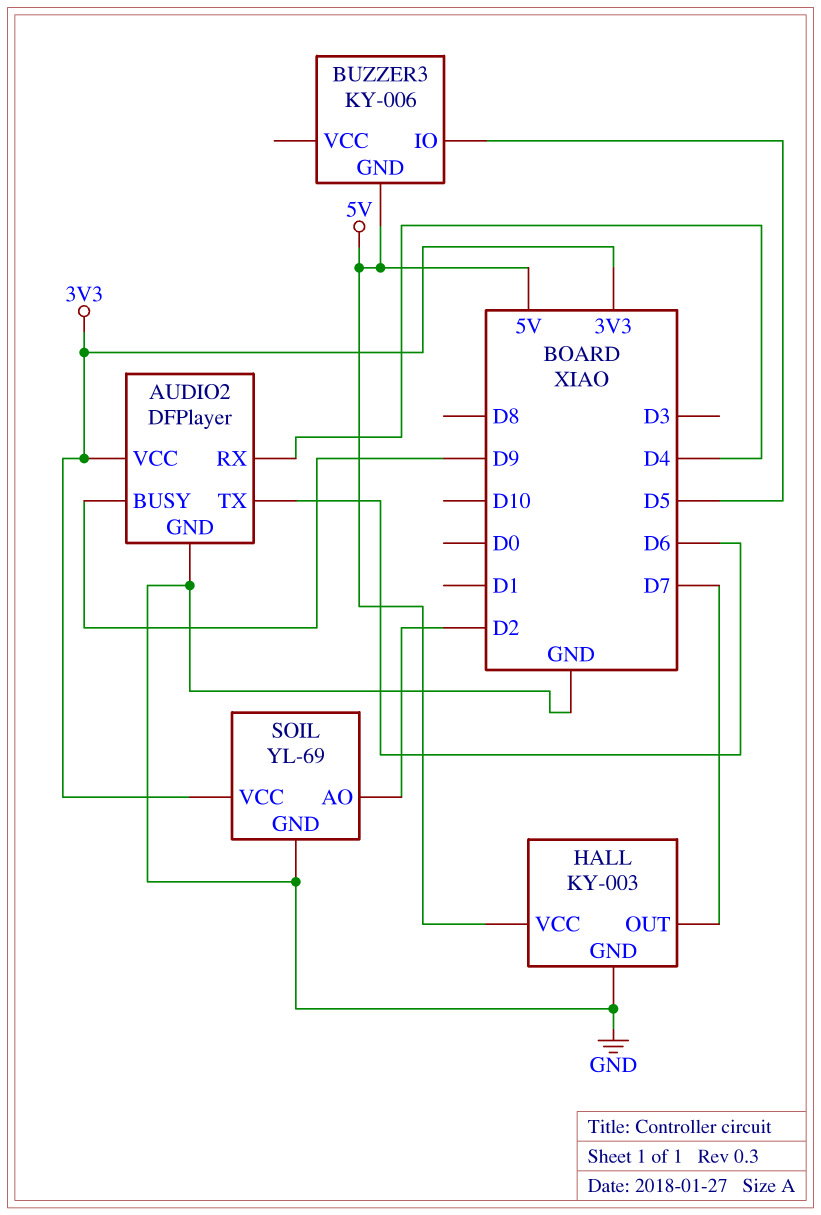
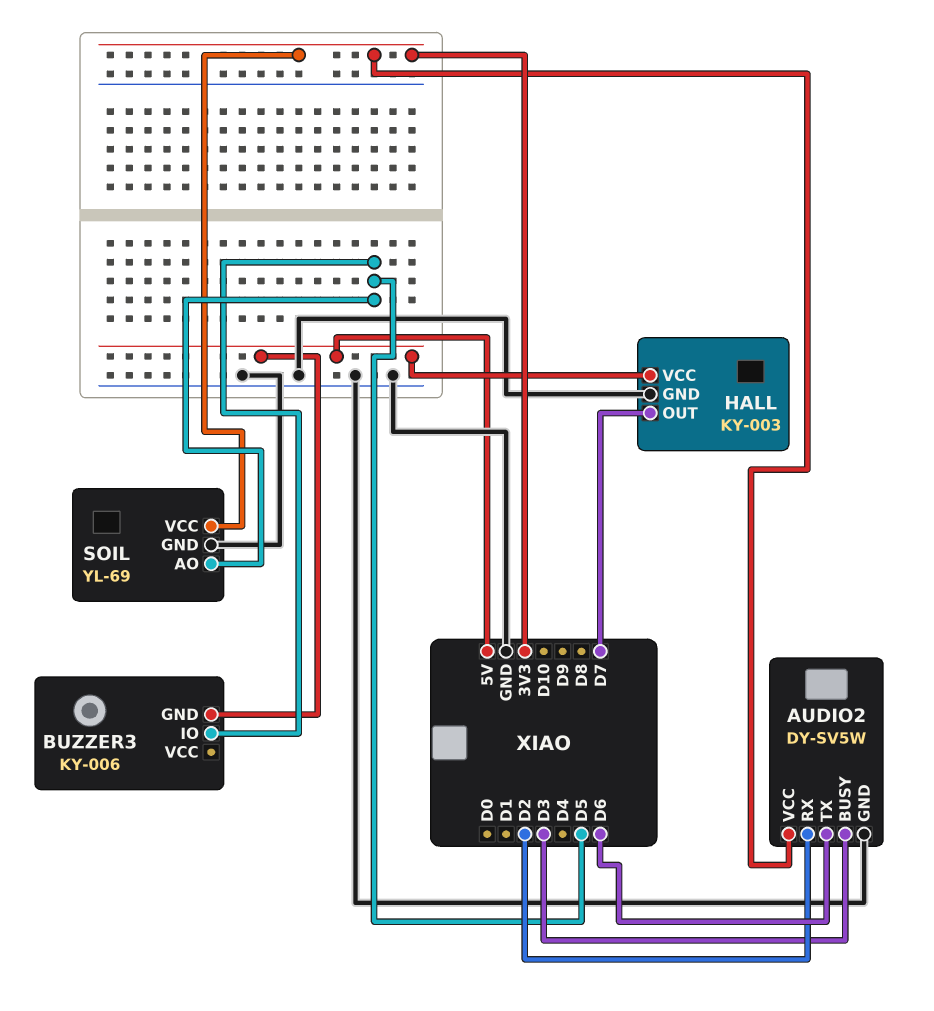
AUDIO2: DFPlayer -> DY-SV5W
AUDIO2 pin BUSY: D9 -> D3
AUDIO2 pin RX: D4 -> D2
SOIL pin AO: D2 -> D5

